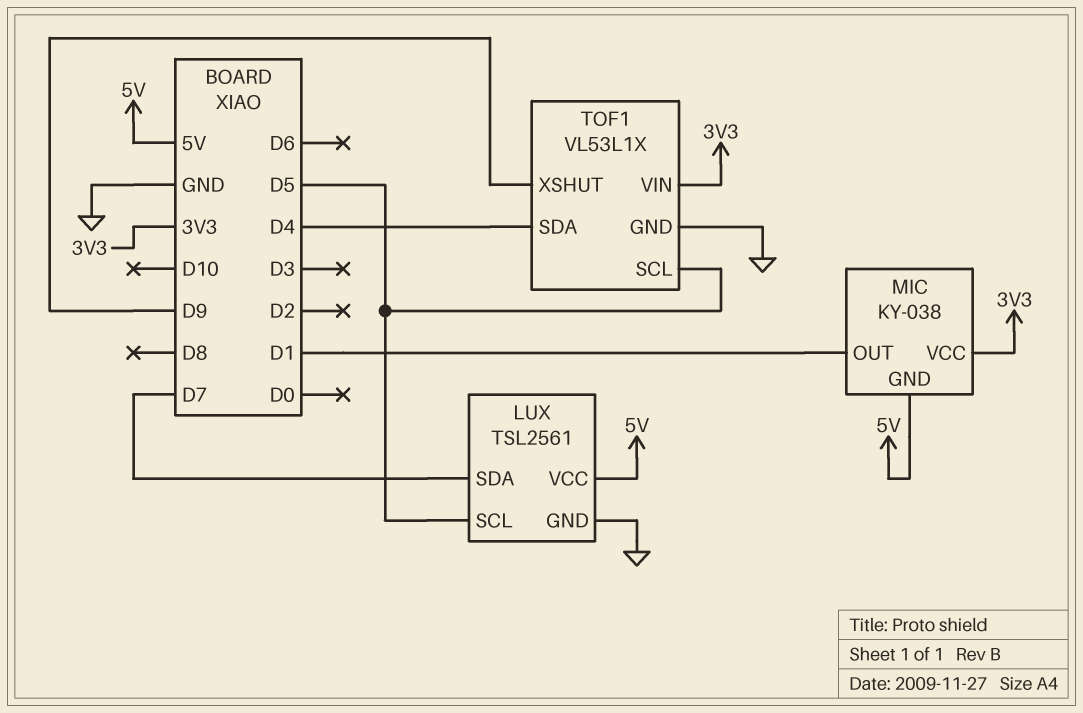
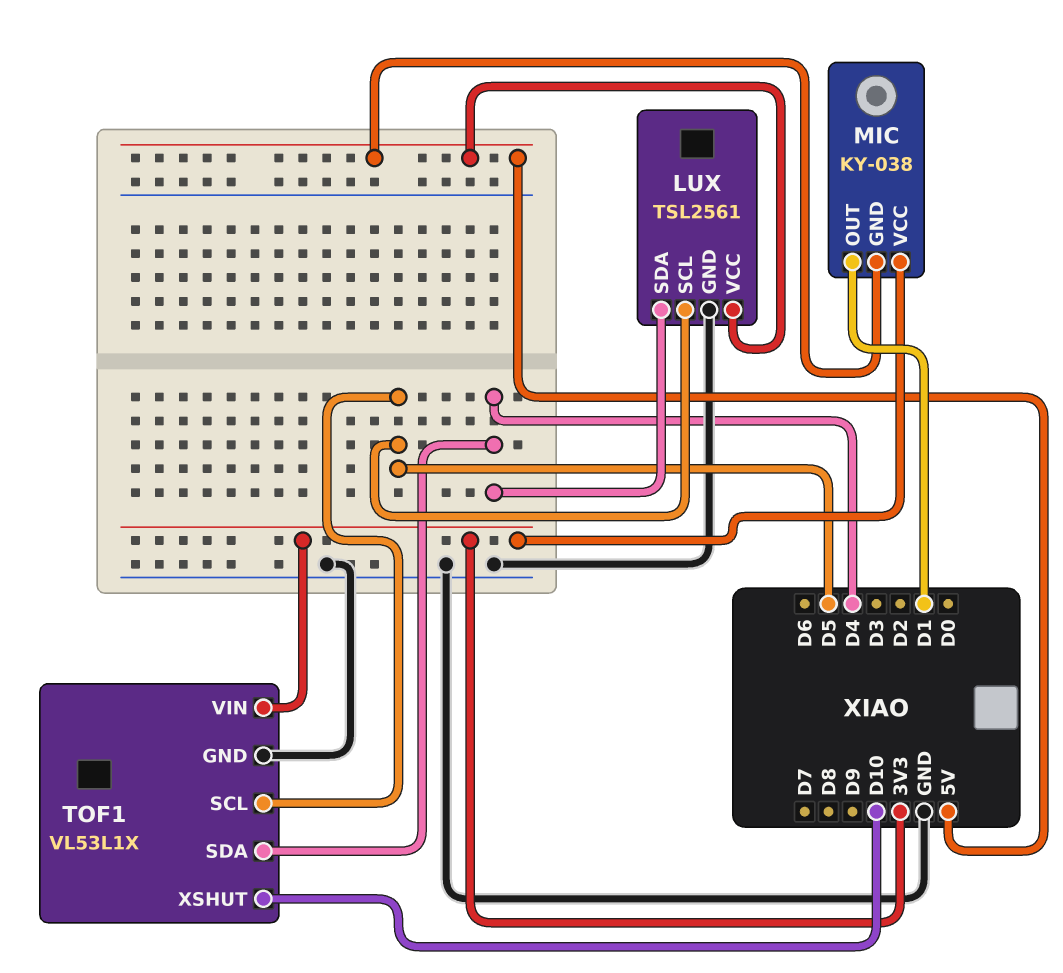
LUX pin SDA: D7 -> D4
TOF1 pin XSHUT: D9 -> D10

